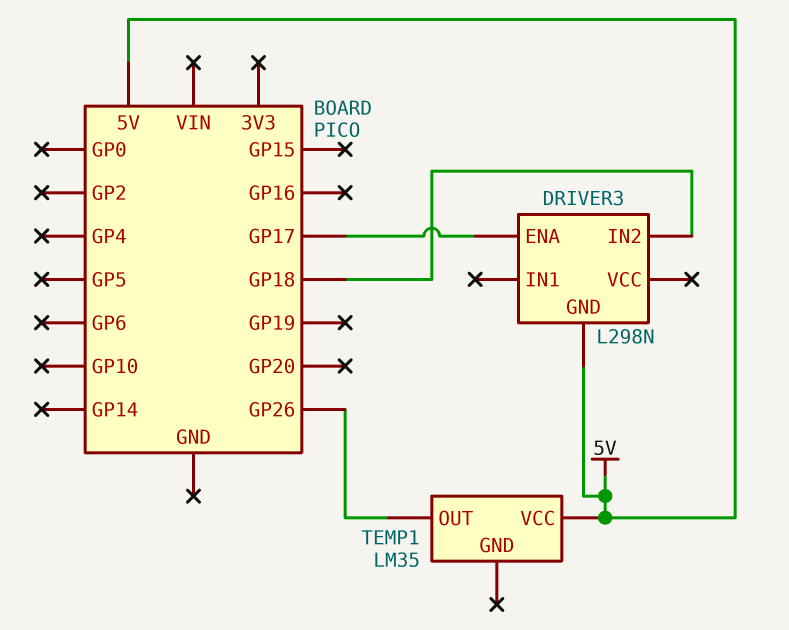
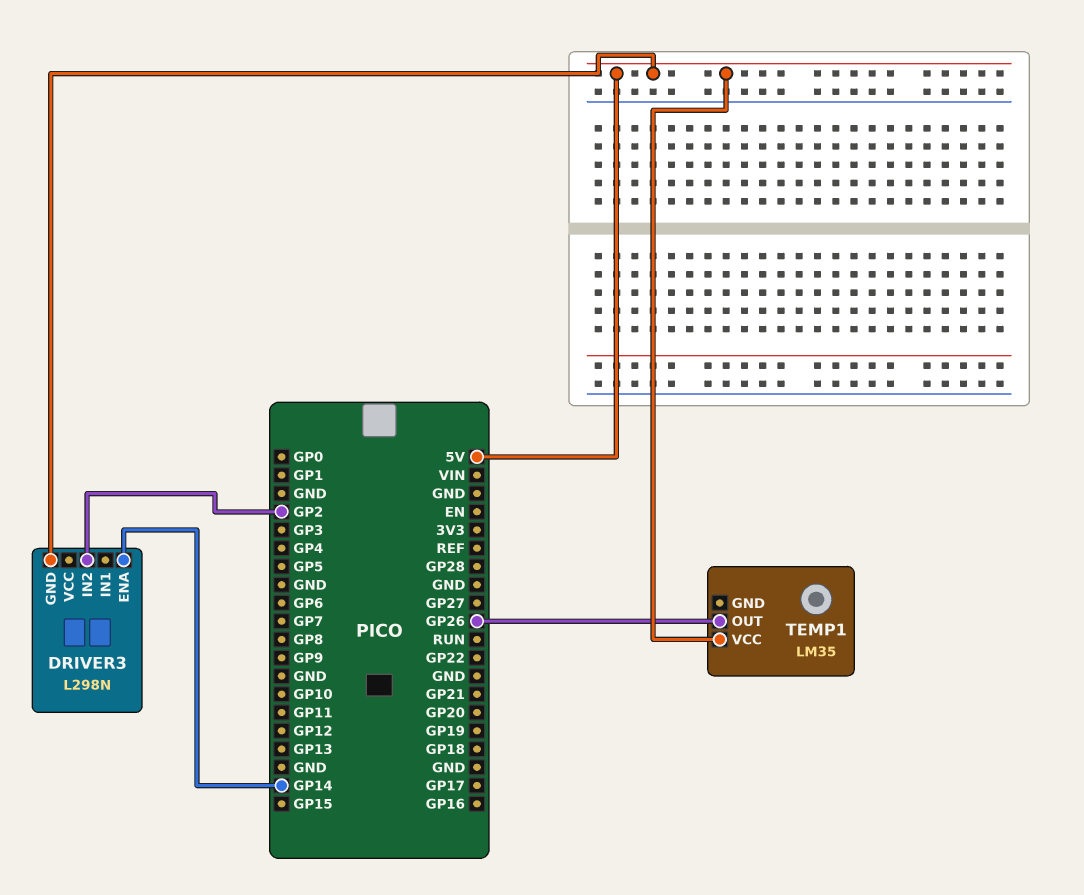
DRIVER3 pin ENA: GP17 -> GP14
DRIVER3 pin IN2: GP18 -> GP2

